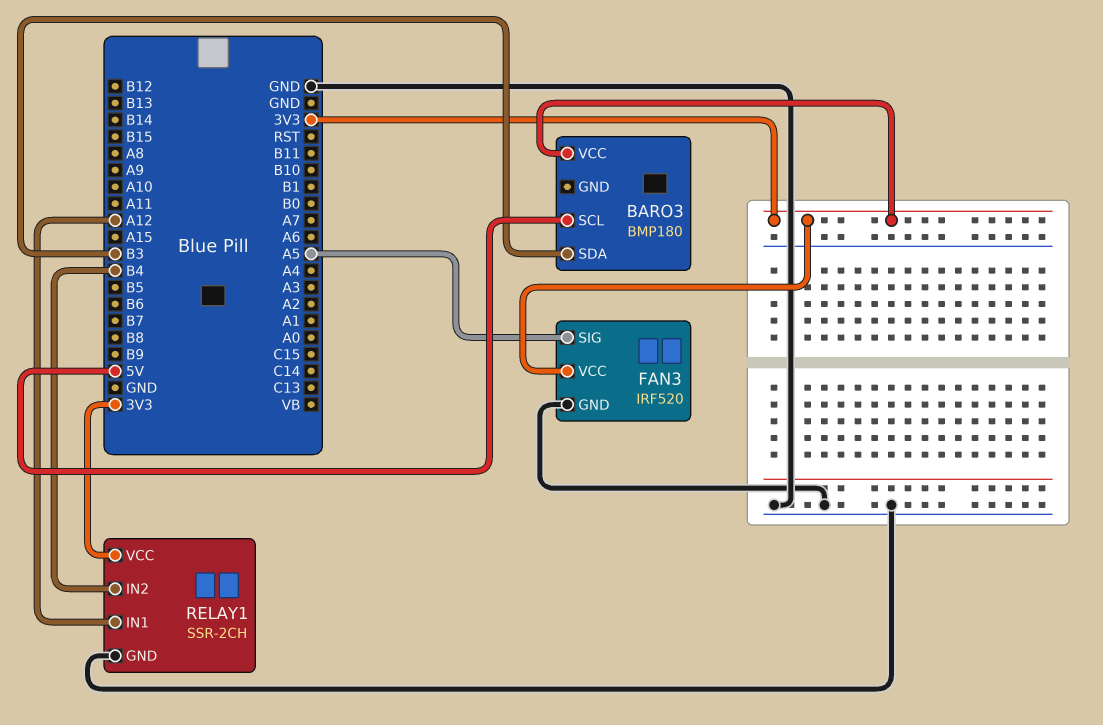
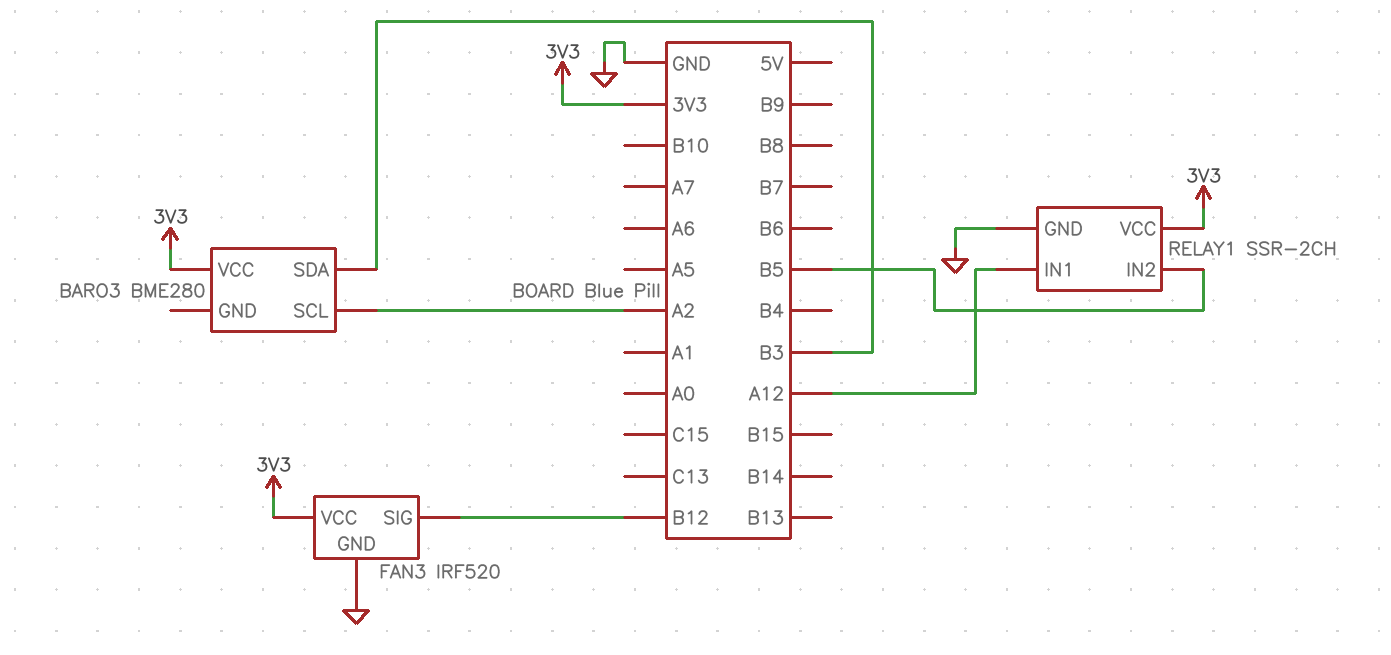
BARO3: BMP180 -> BME280
BARO3 pin SCL: 5V -> A2
FAN3 pin SIG: A5 -> B12
RELAY1 pin IN2: B4 -> B5

